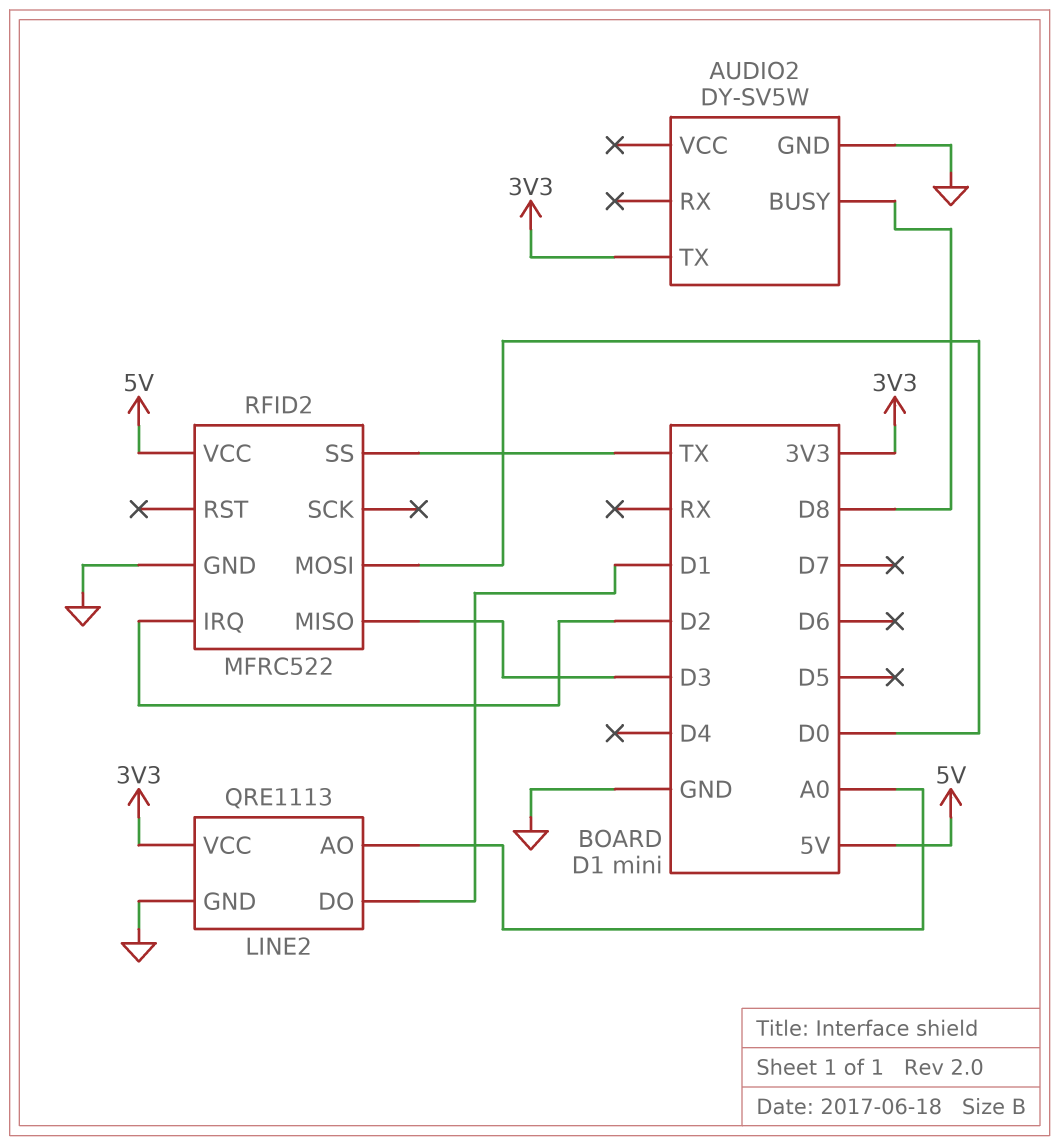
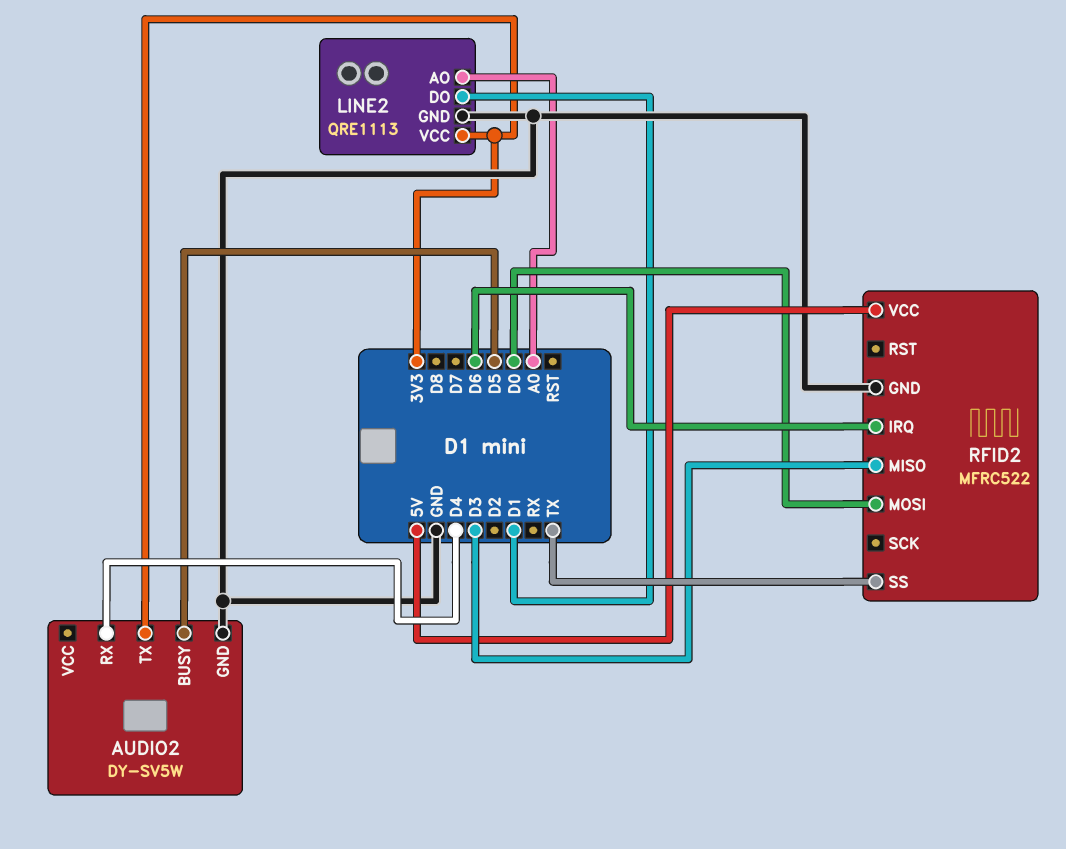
AUDIO2 pin BUSY: D8 -> D5
AUDIO2 pin RX: none -> D4
RFID2 pin IRQ: D2 -> D6

